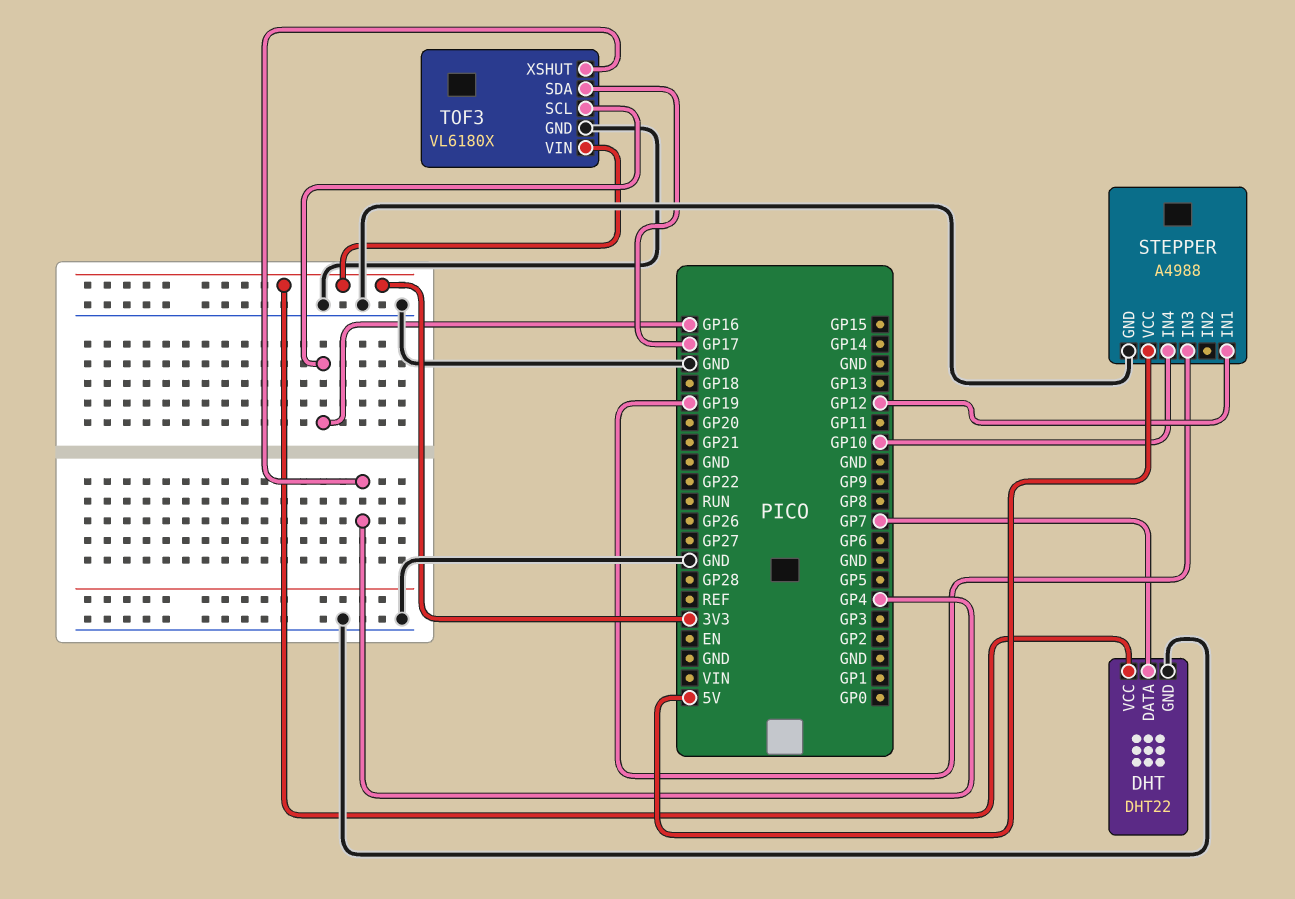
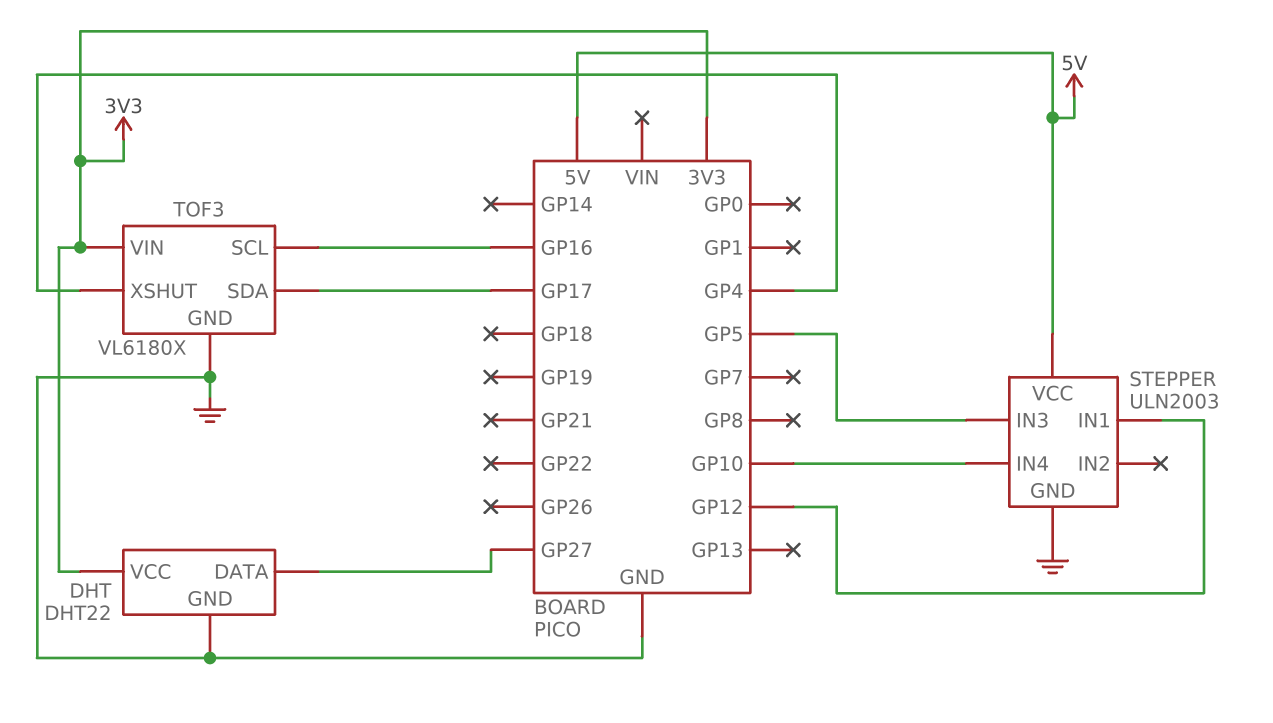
DHT pin DATA: GP7 -> GP27
STEPPER: A4988 -> ULN2003
STEPPER pin IN3: GP19 -> GP5

